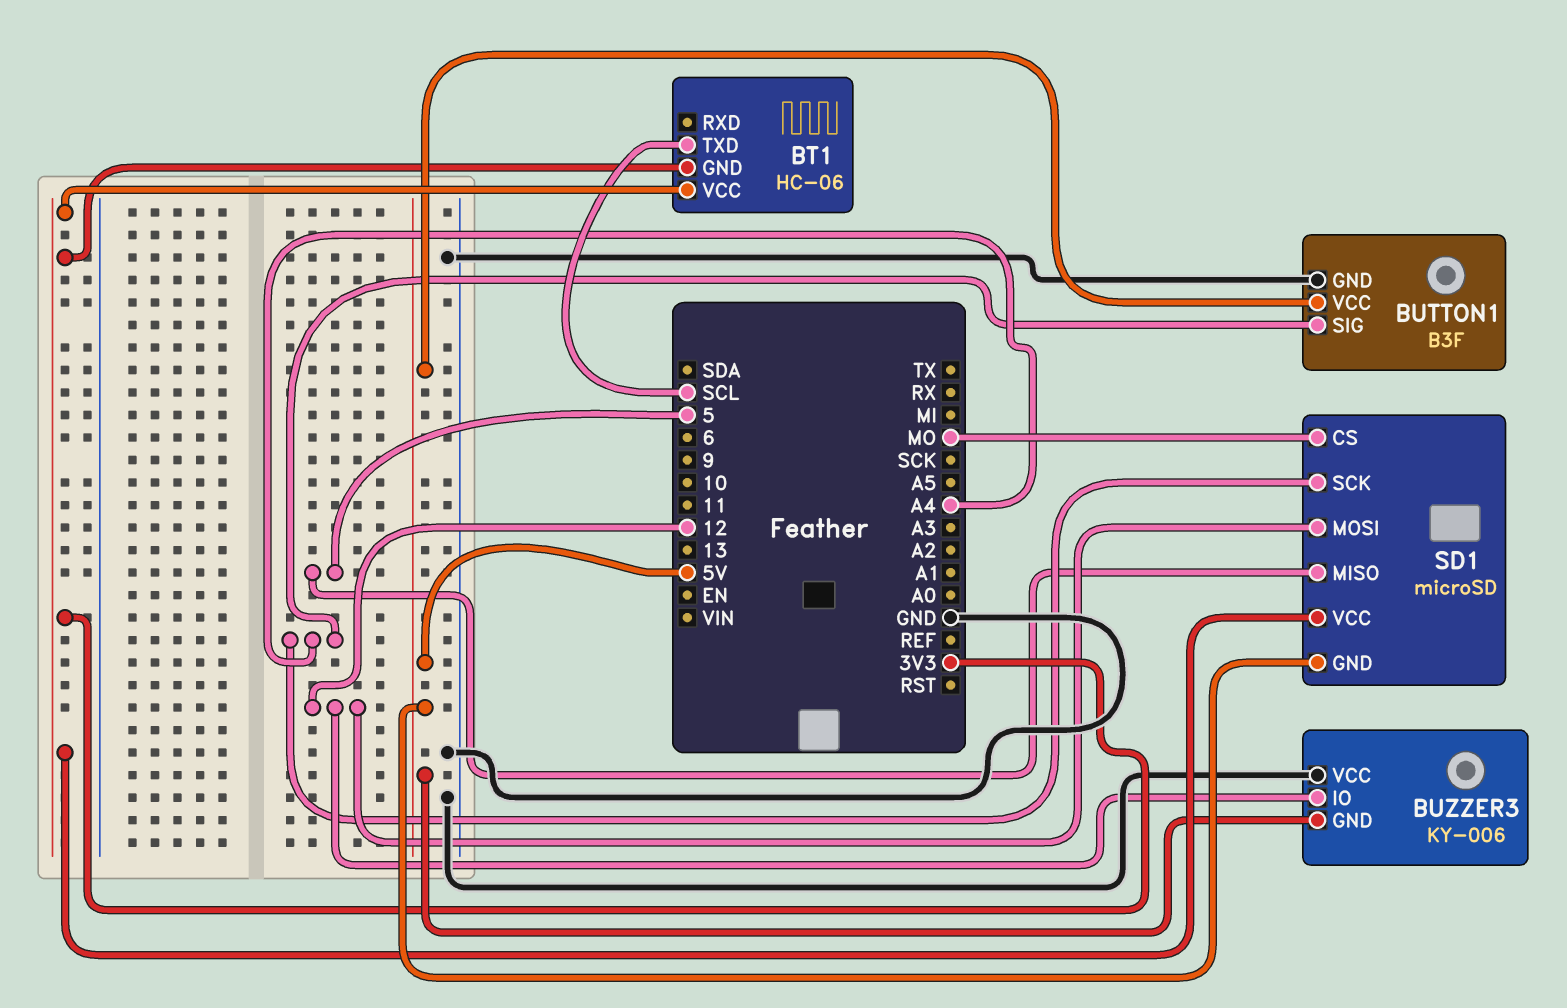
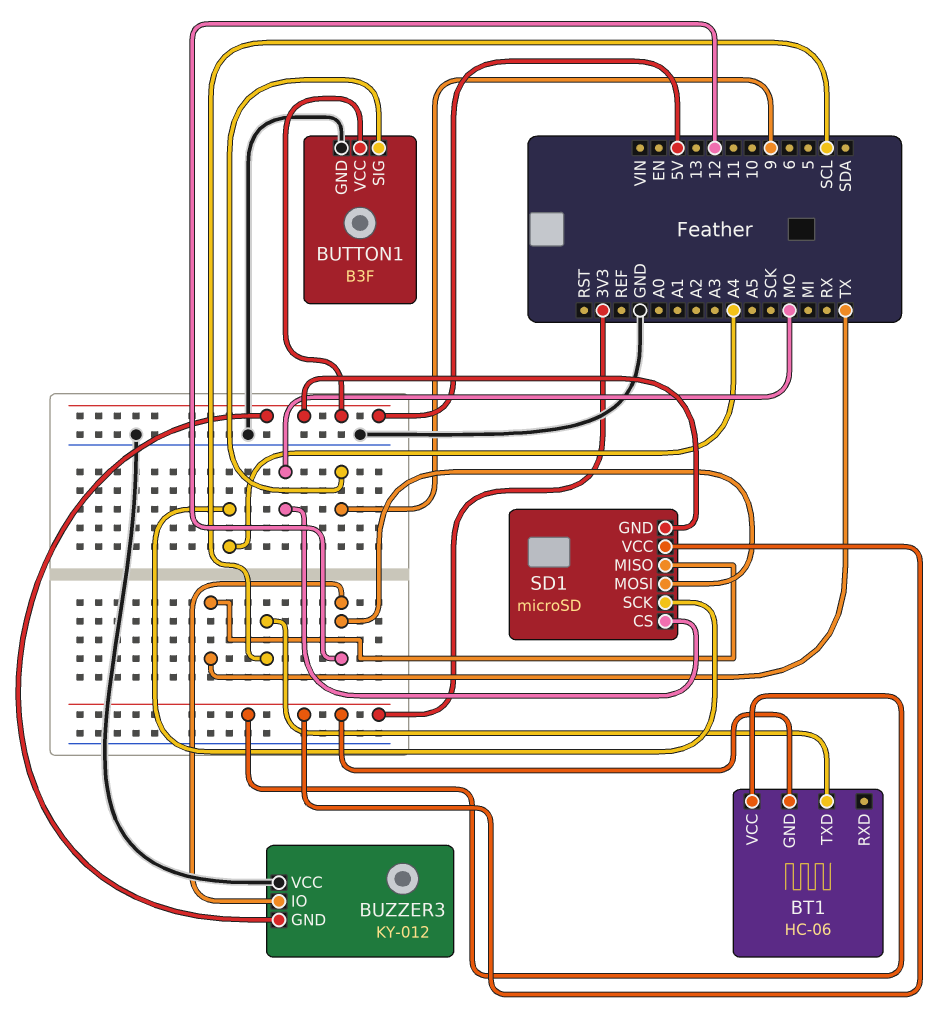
BUTTON1 pin SIG: A4 -> 9
BUZZER3: KY-006 -> KY-012
SD1 pin MISO: 5 -> TX

